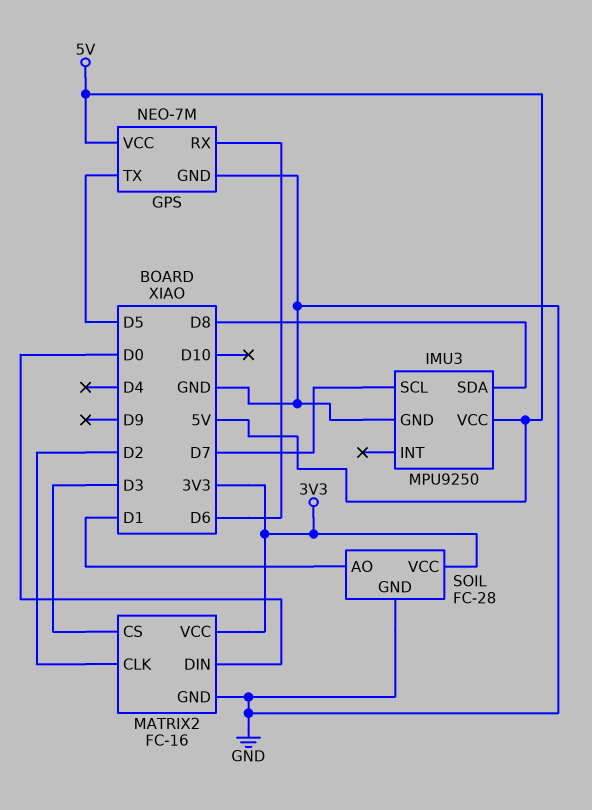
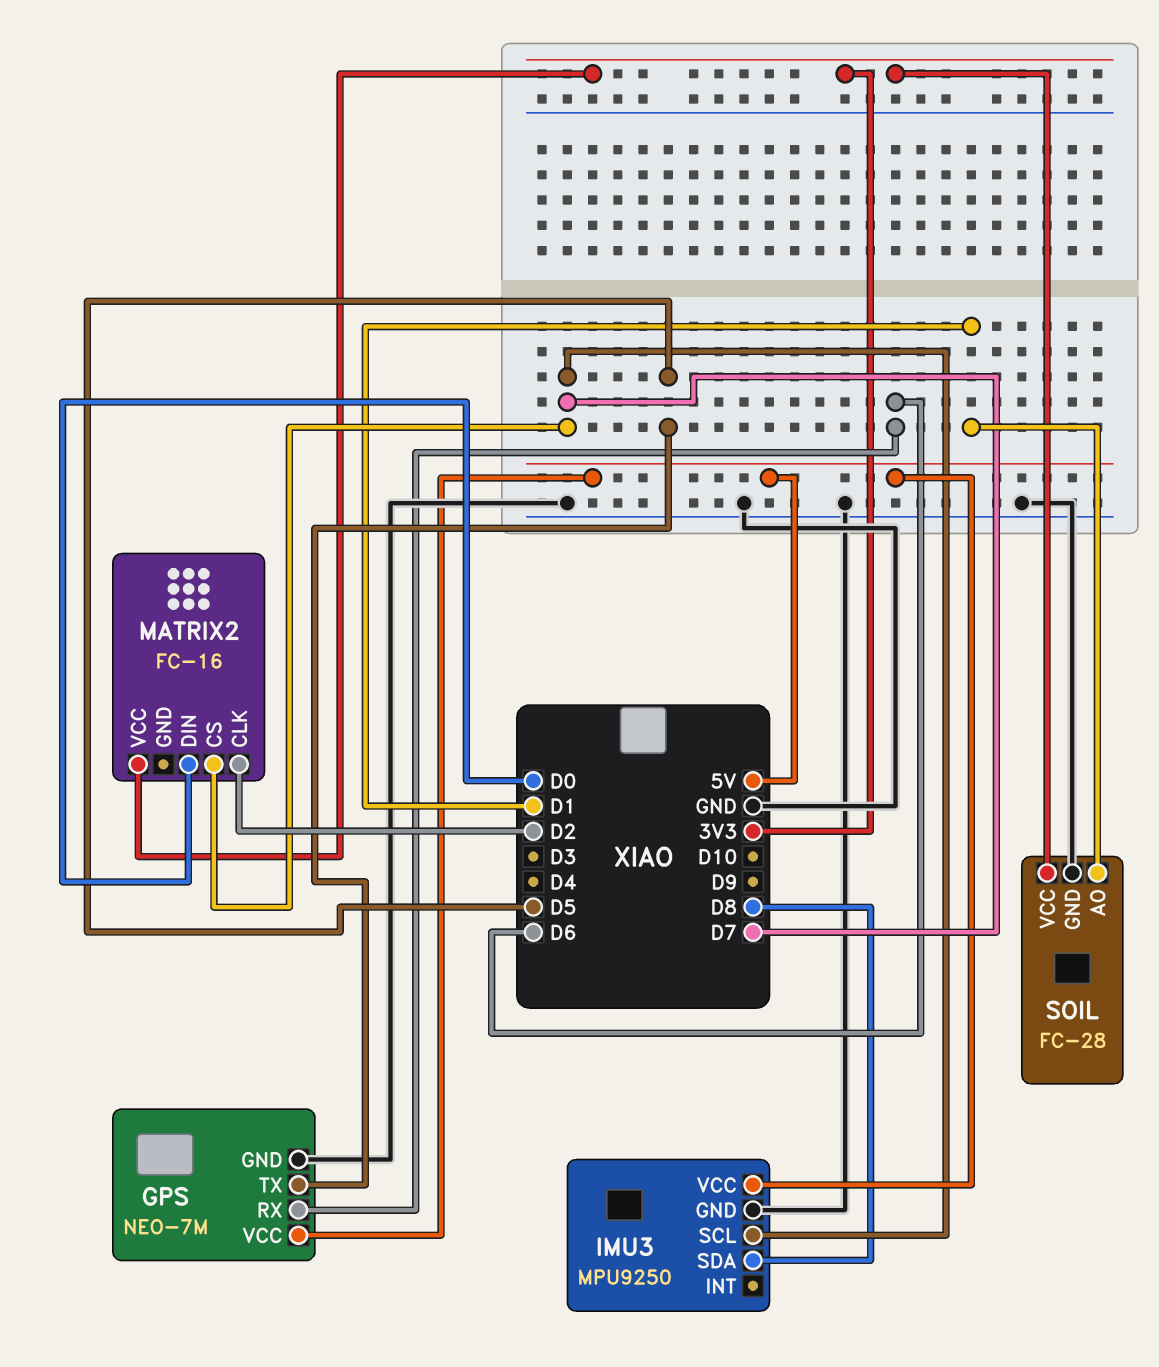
MATRIX2 pin CS: D3 -> D7
MATRIX2 pin GND: GND -> none

